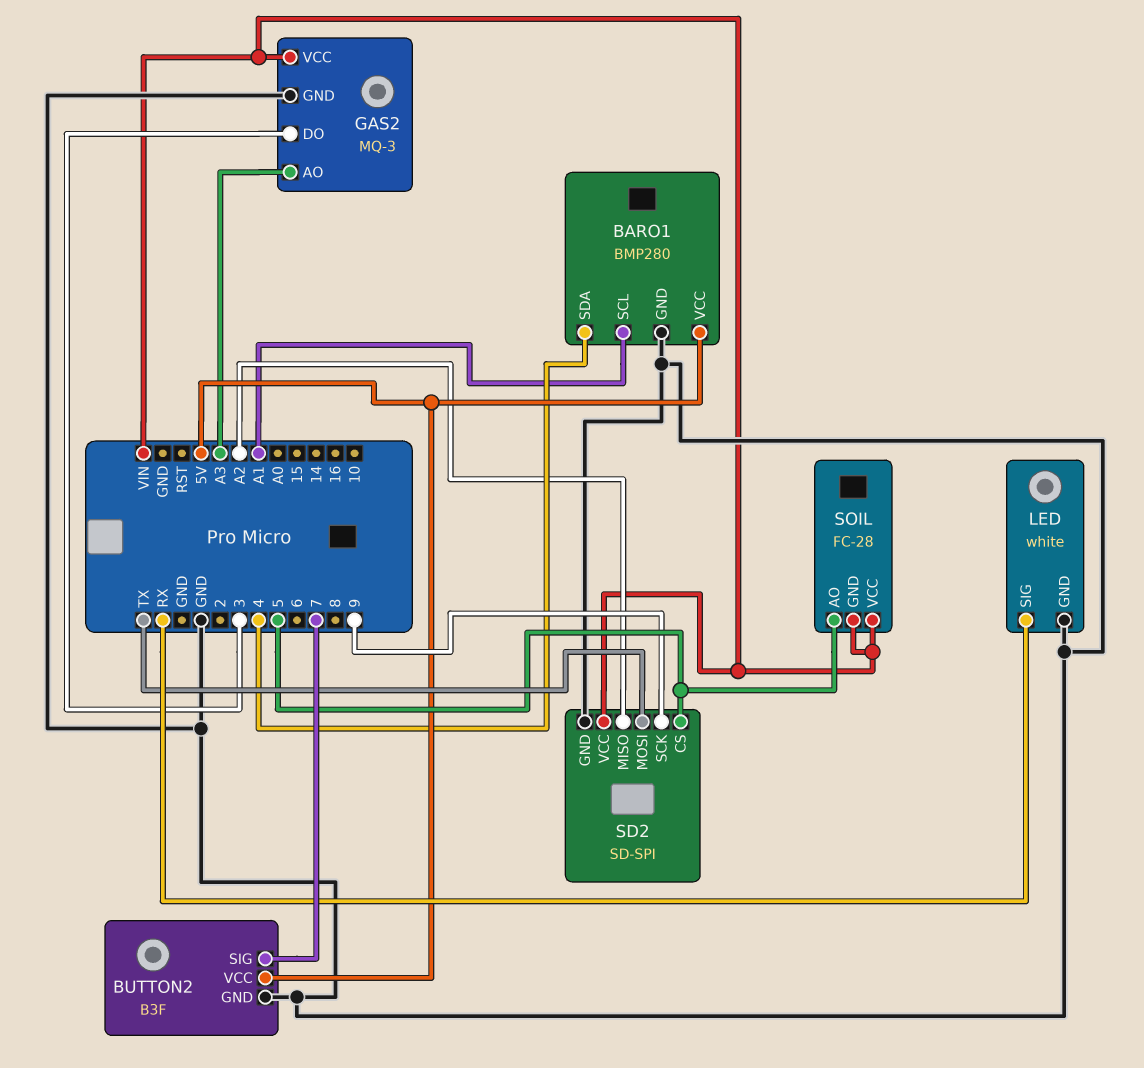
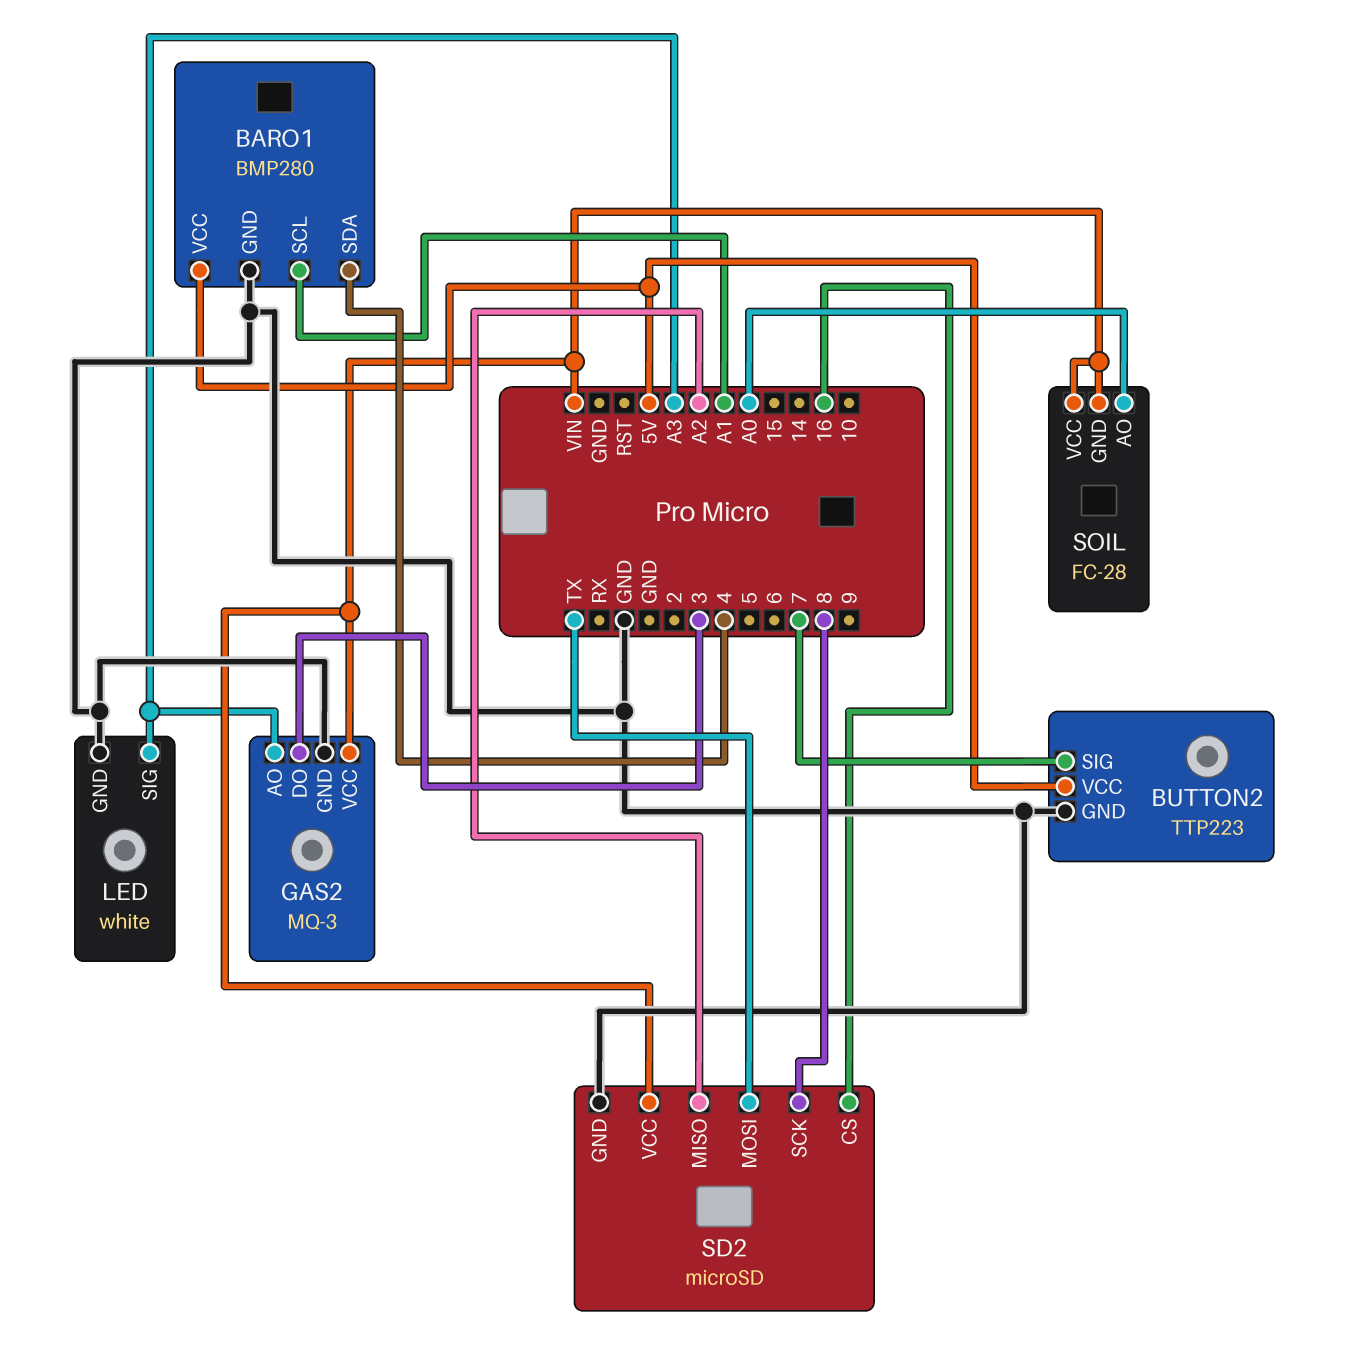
BUTTON2: B3F -> TTP223
LED pin SIG: RX -> A3
SD2: SD-SPI -> microSD
SD2 pin CS: 5 -> 16
SD2 pin SCK: 9 -> 8
SOIL pin AO: 5 -> A0

